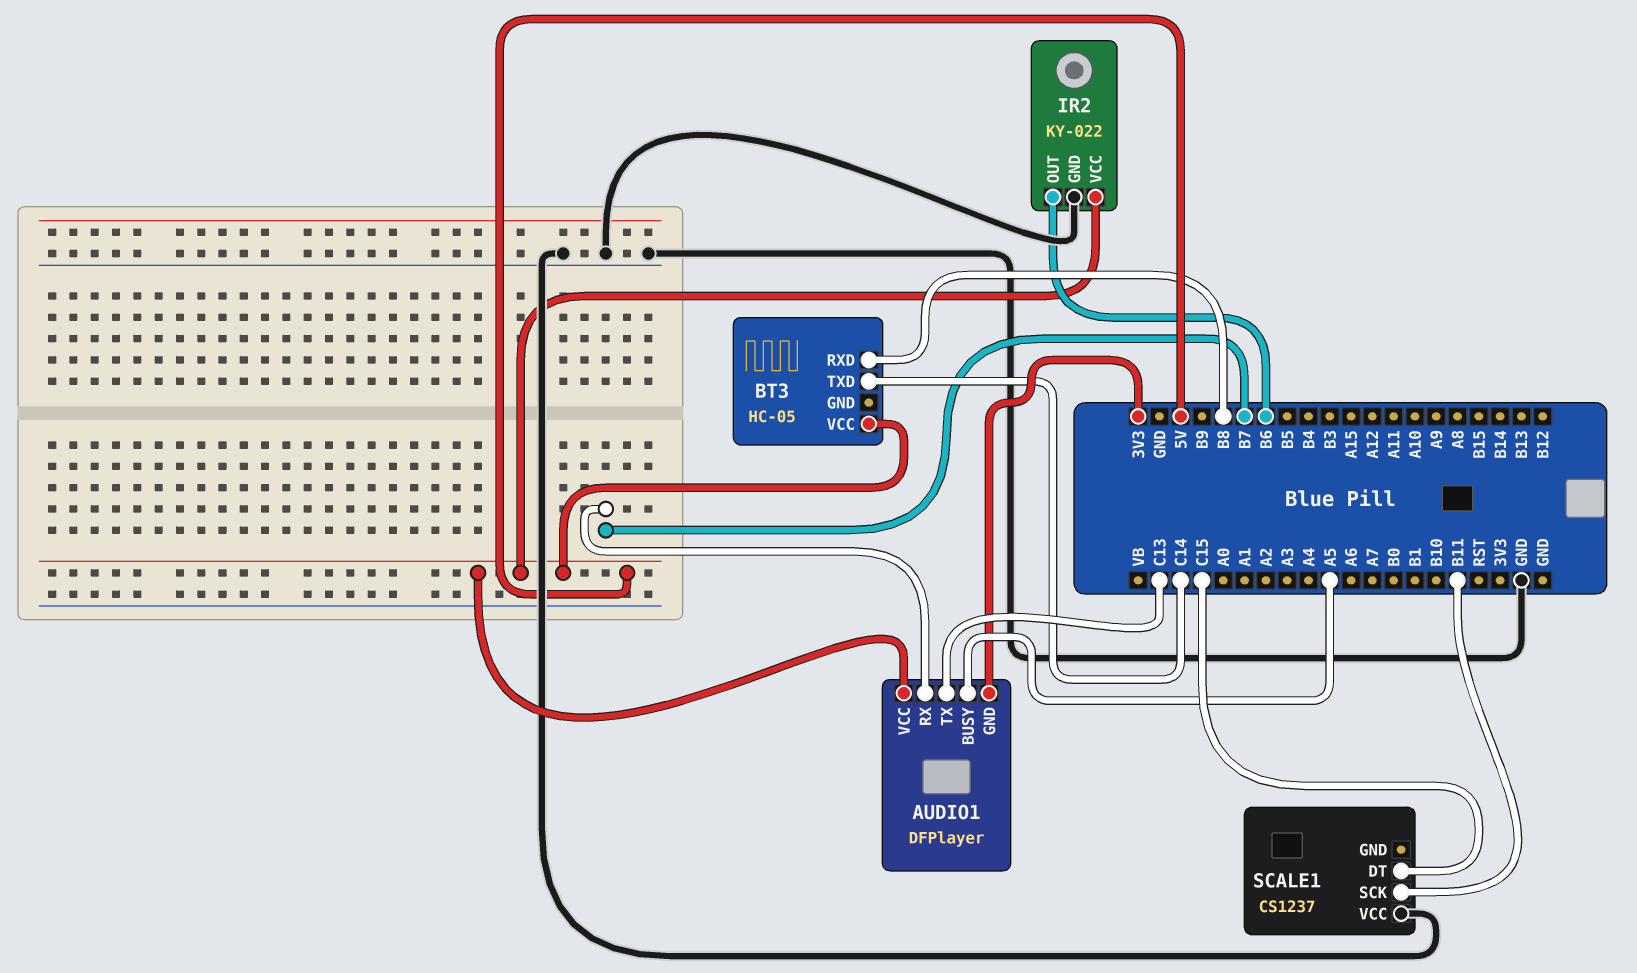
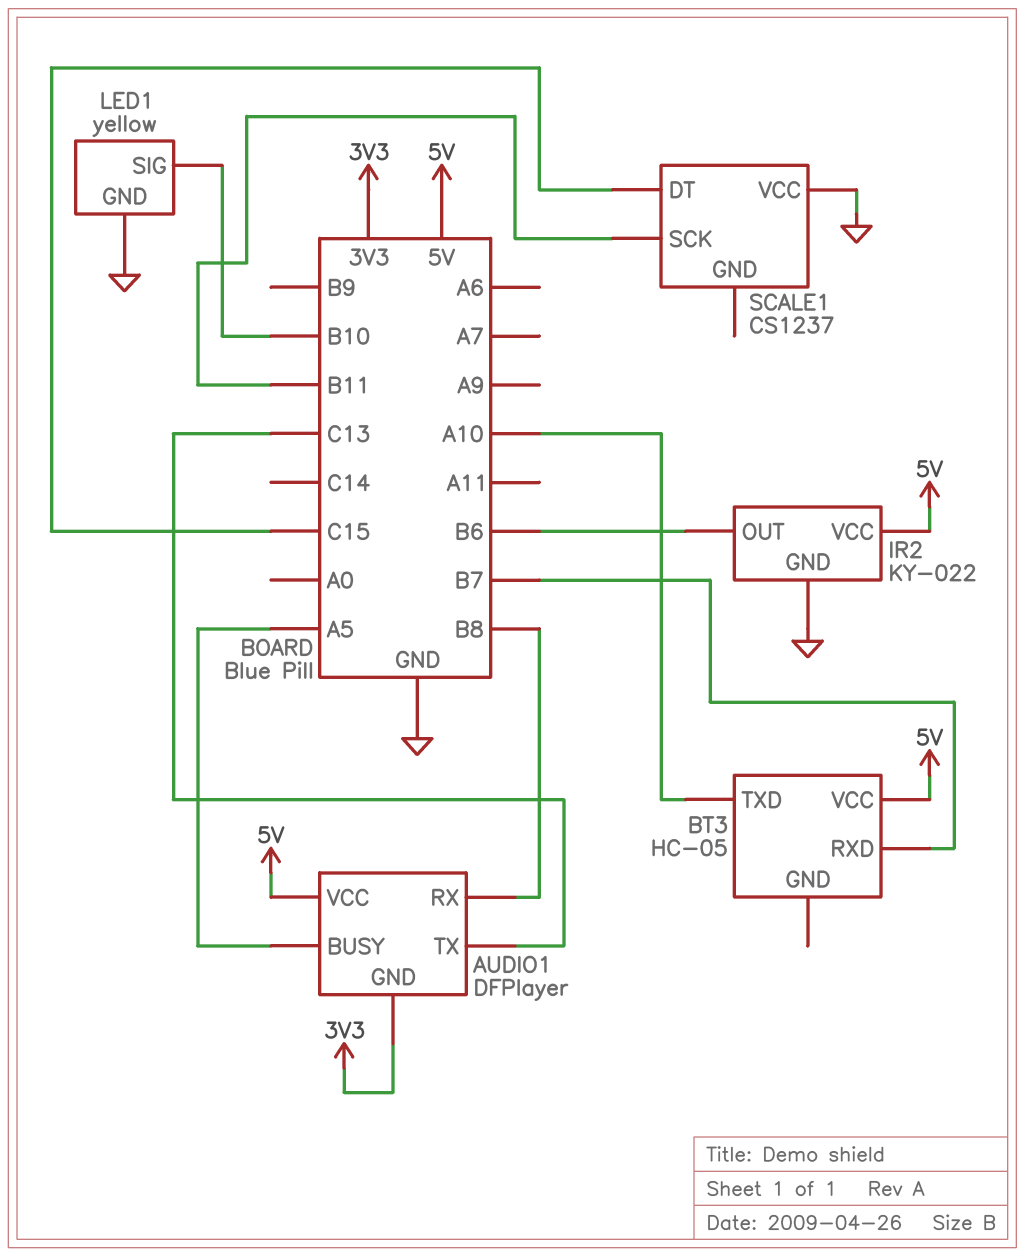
AUDIO1 pin RX: B7 -> B8
BT3 pin RXD: B8 -> B7
BT3 pin TXD: C14 -> A10
LED1: none -> yellow
LED1 pin GND: none -> GND
LED1 pin SIG: none -> B10

